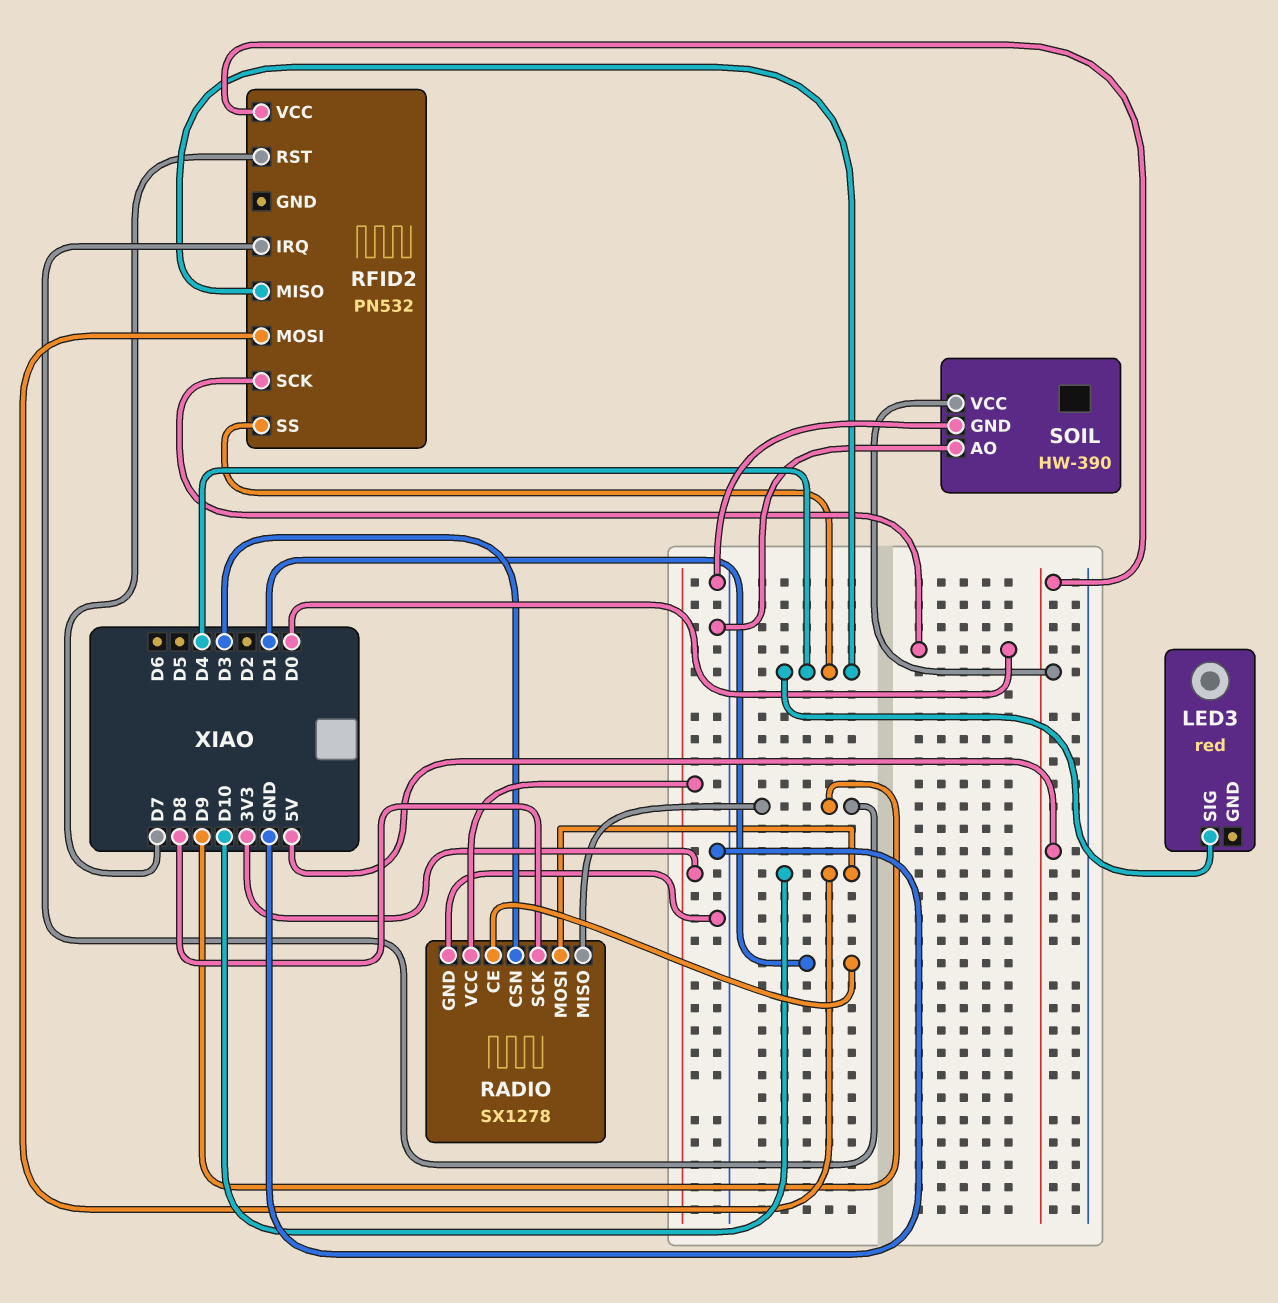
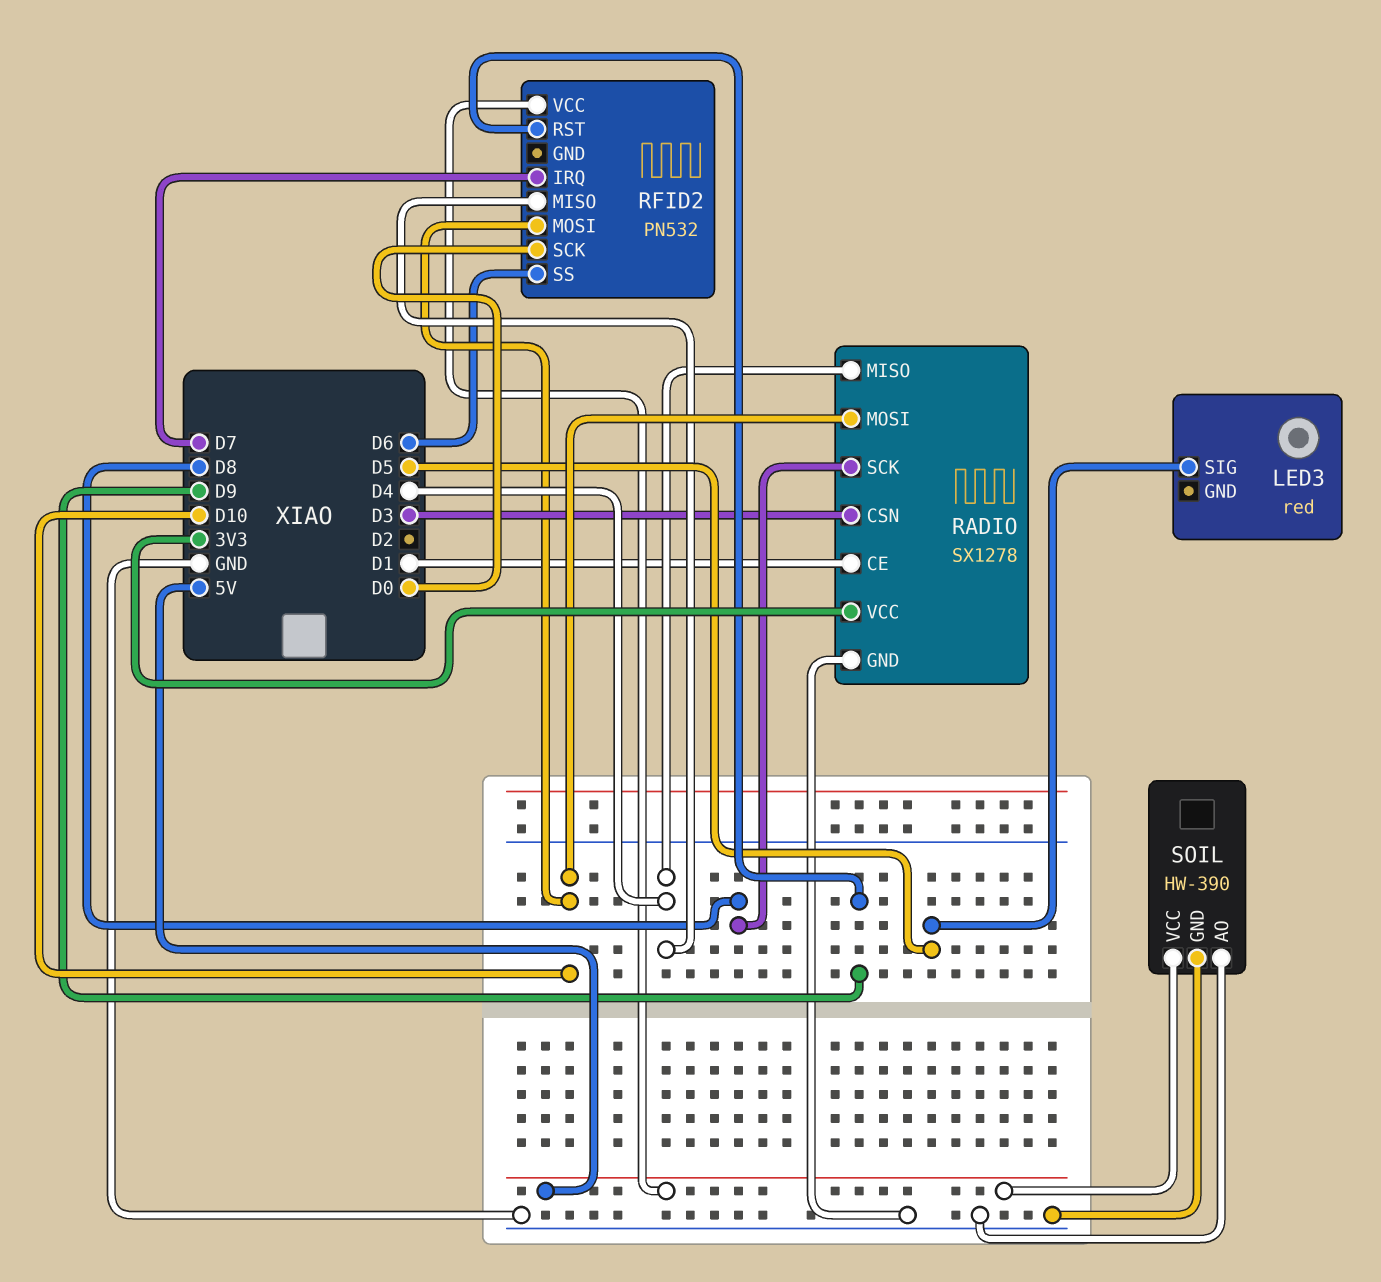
LED3 pin SIG: D4 -> D5
RADIO pin MISO: D9 -> D4
RFID2 pin IRQ: D9 -> D7
RFID2 pin RST: D7 -> D9
RFID2 pin SS: D4 -> D6

